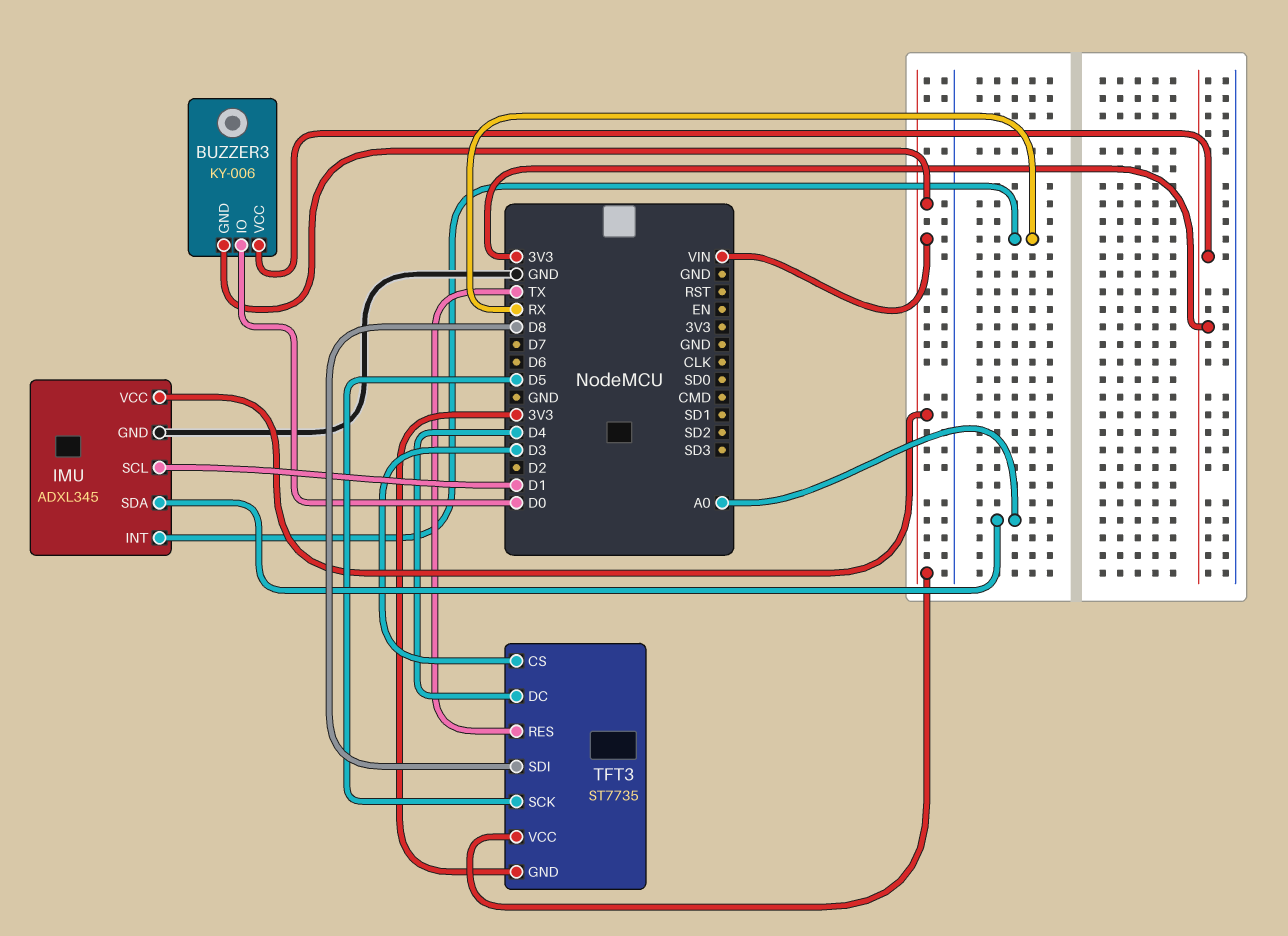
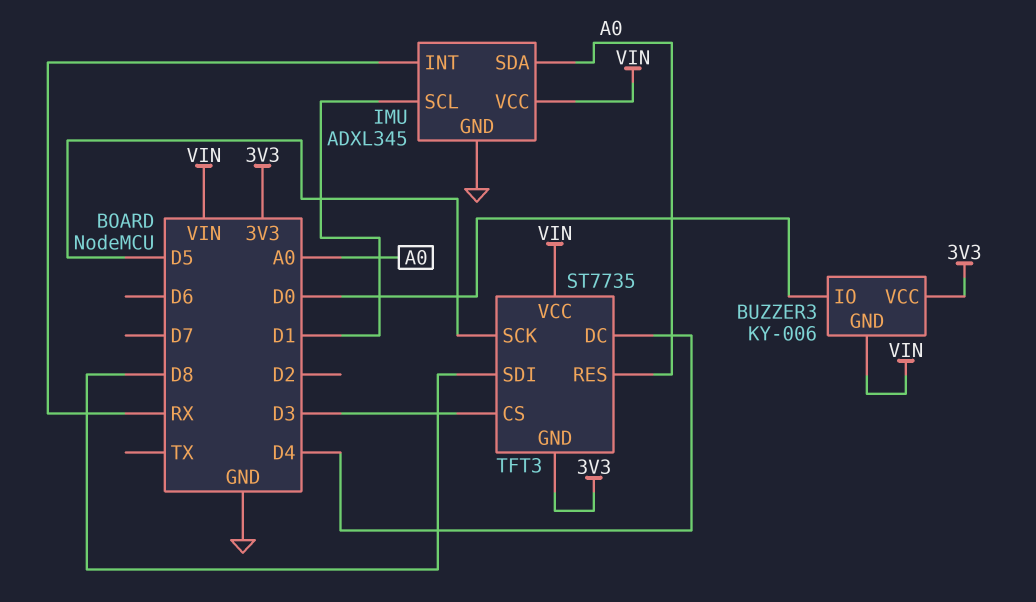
TFT3 pin RES: TX -> A0

